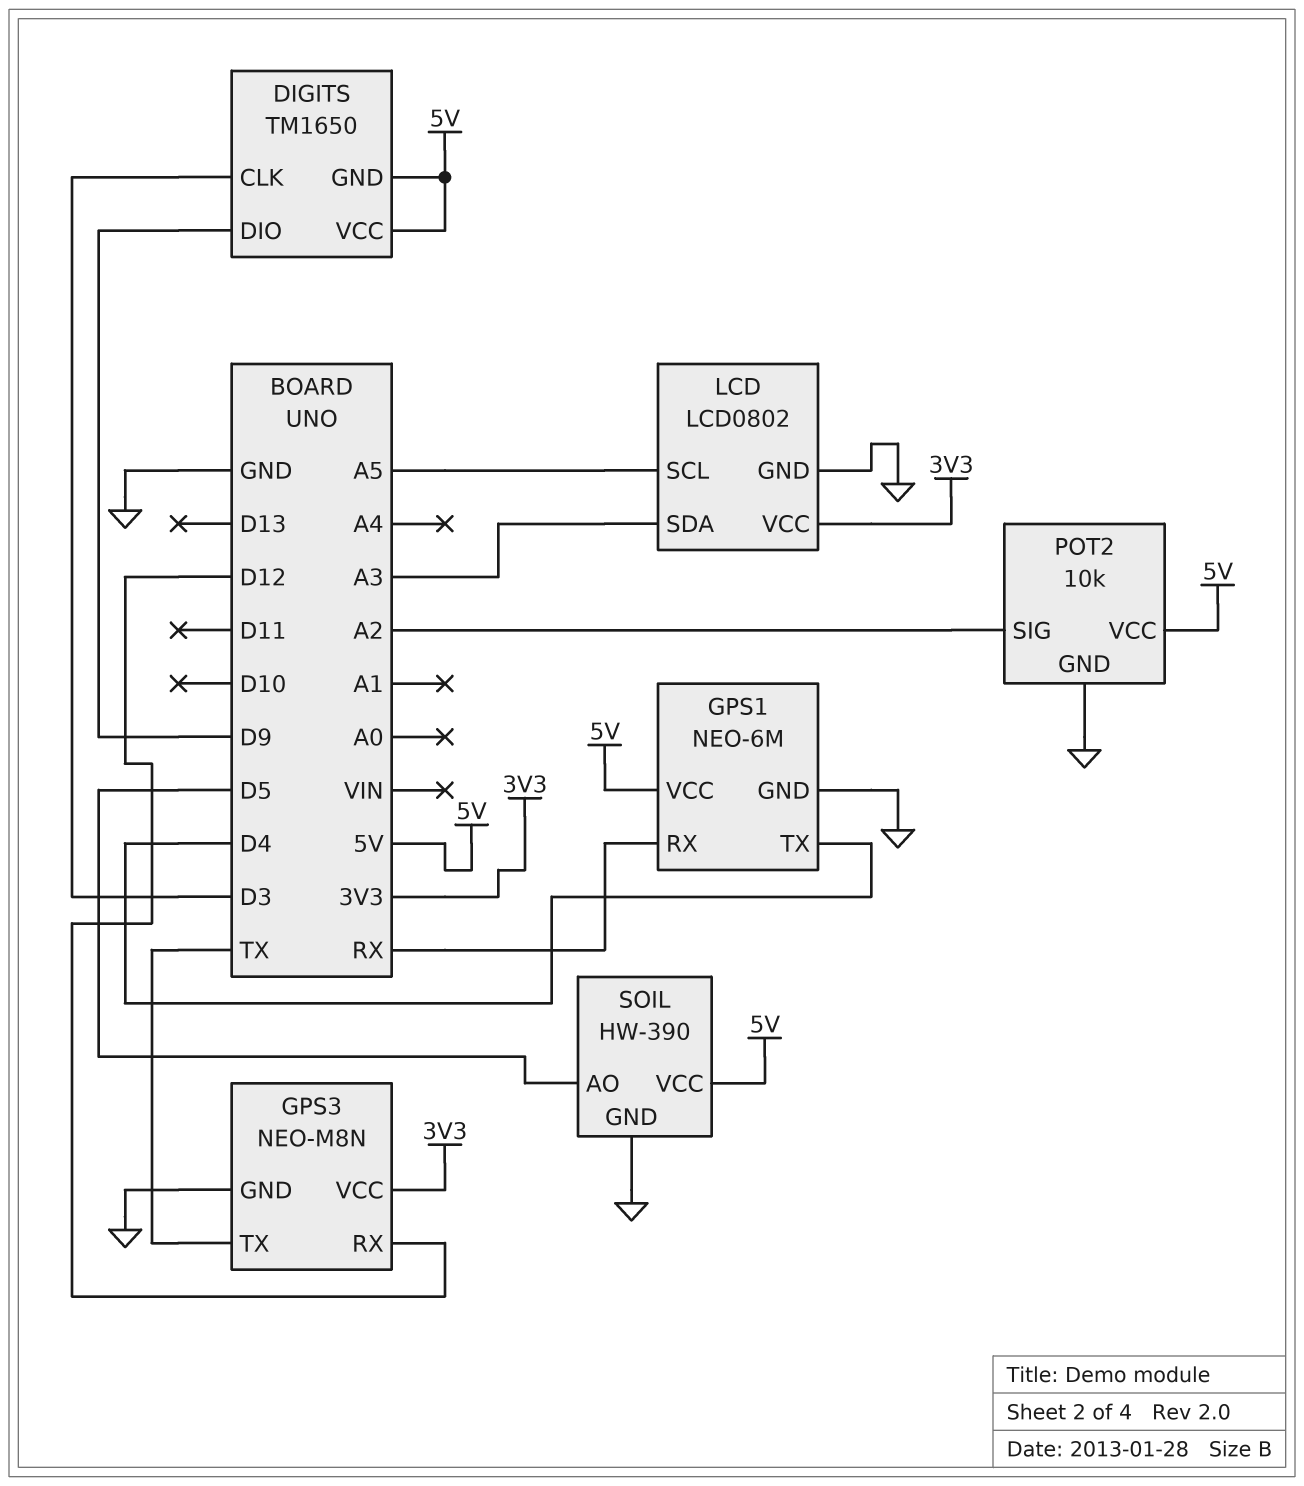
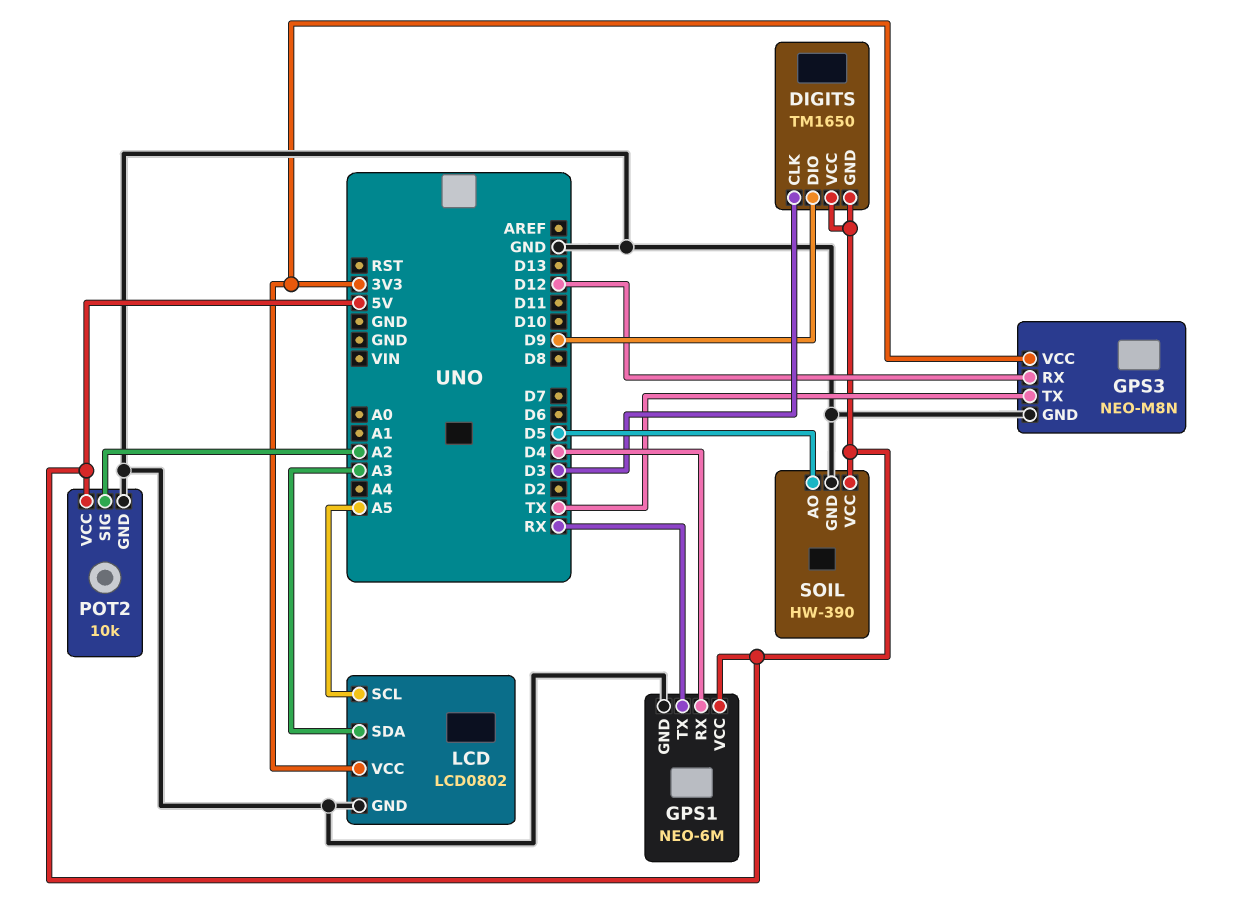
GPS1 pin RX: RX -> D4
GPS1 pin TX: D4 -> RX

